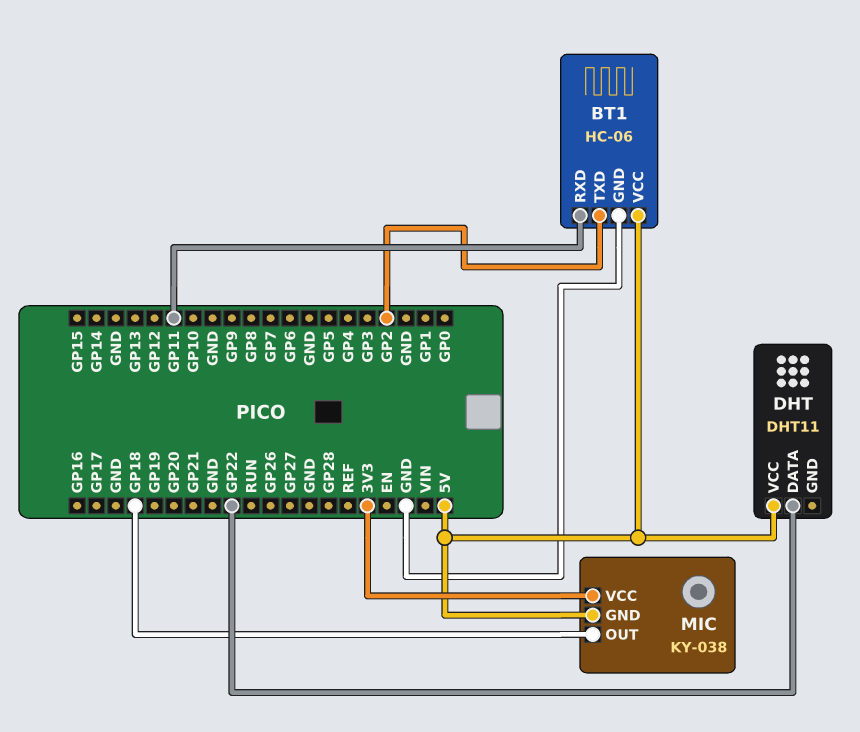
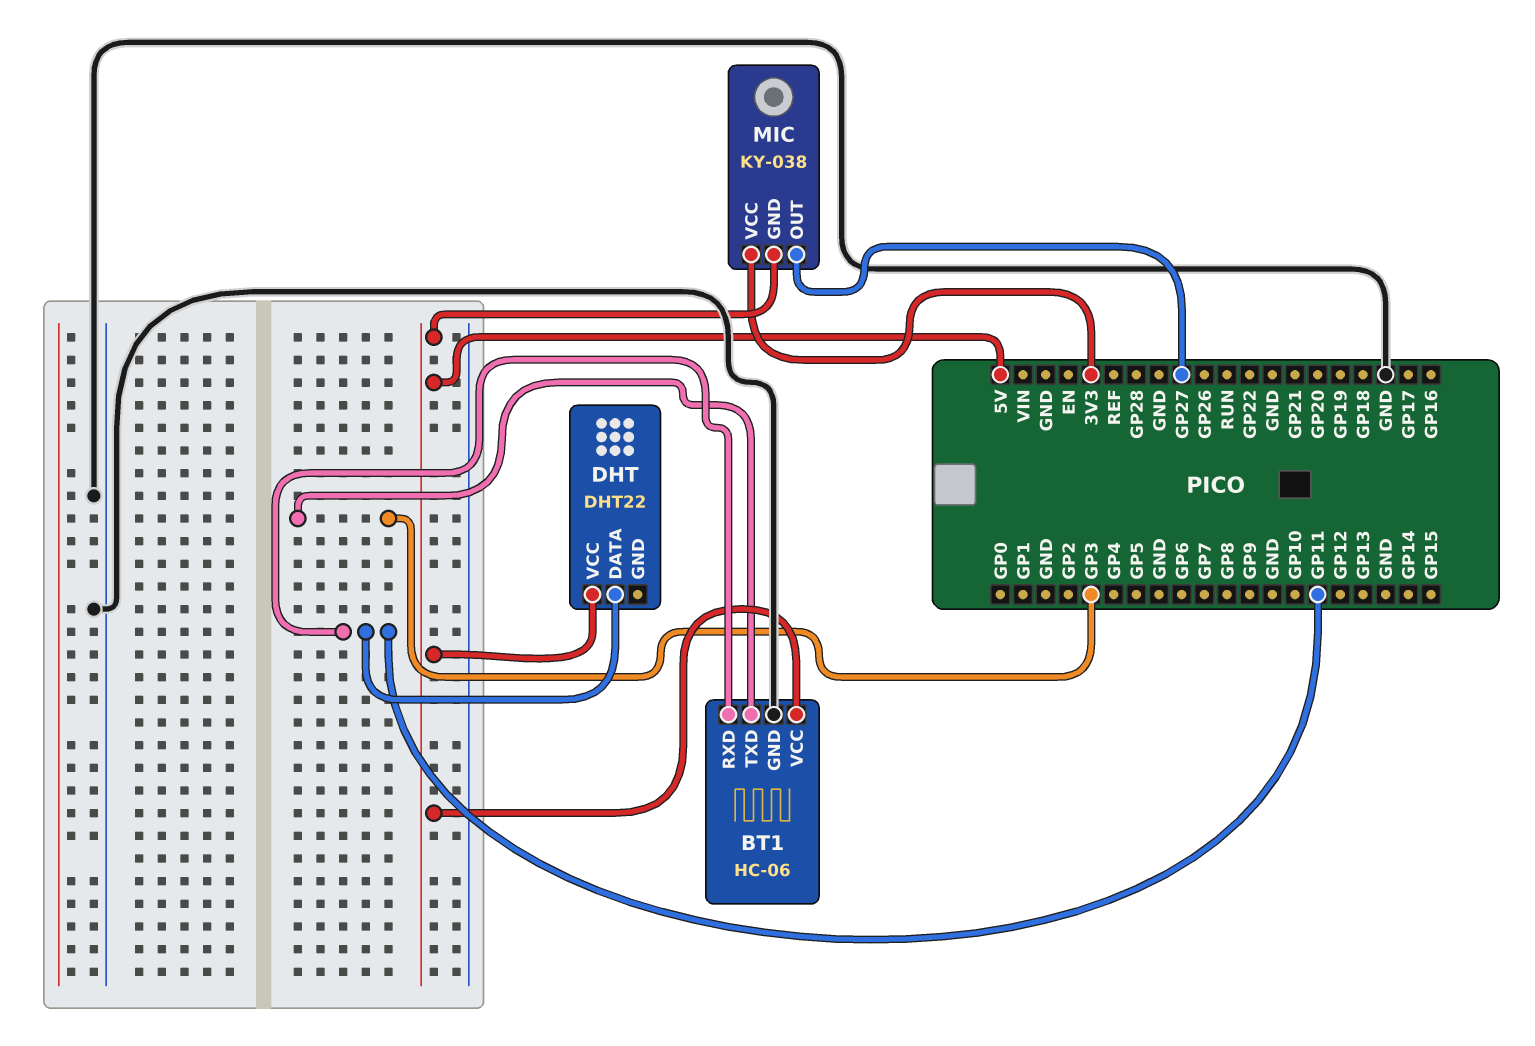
BT1 pin TXD: GP2 -> GP3
DHT: DHT11 -> DHT22
DHT pin DATA: GP22 -> GP11
MIC pin OUT: GP18 -> GP27

